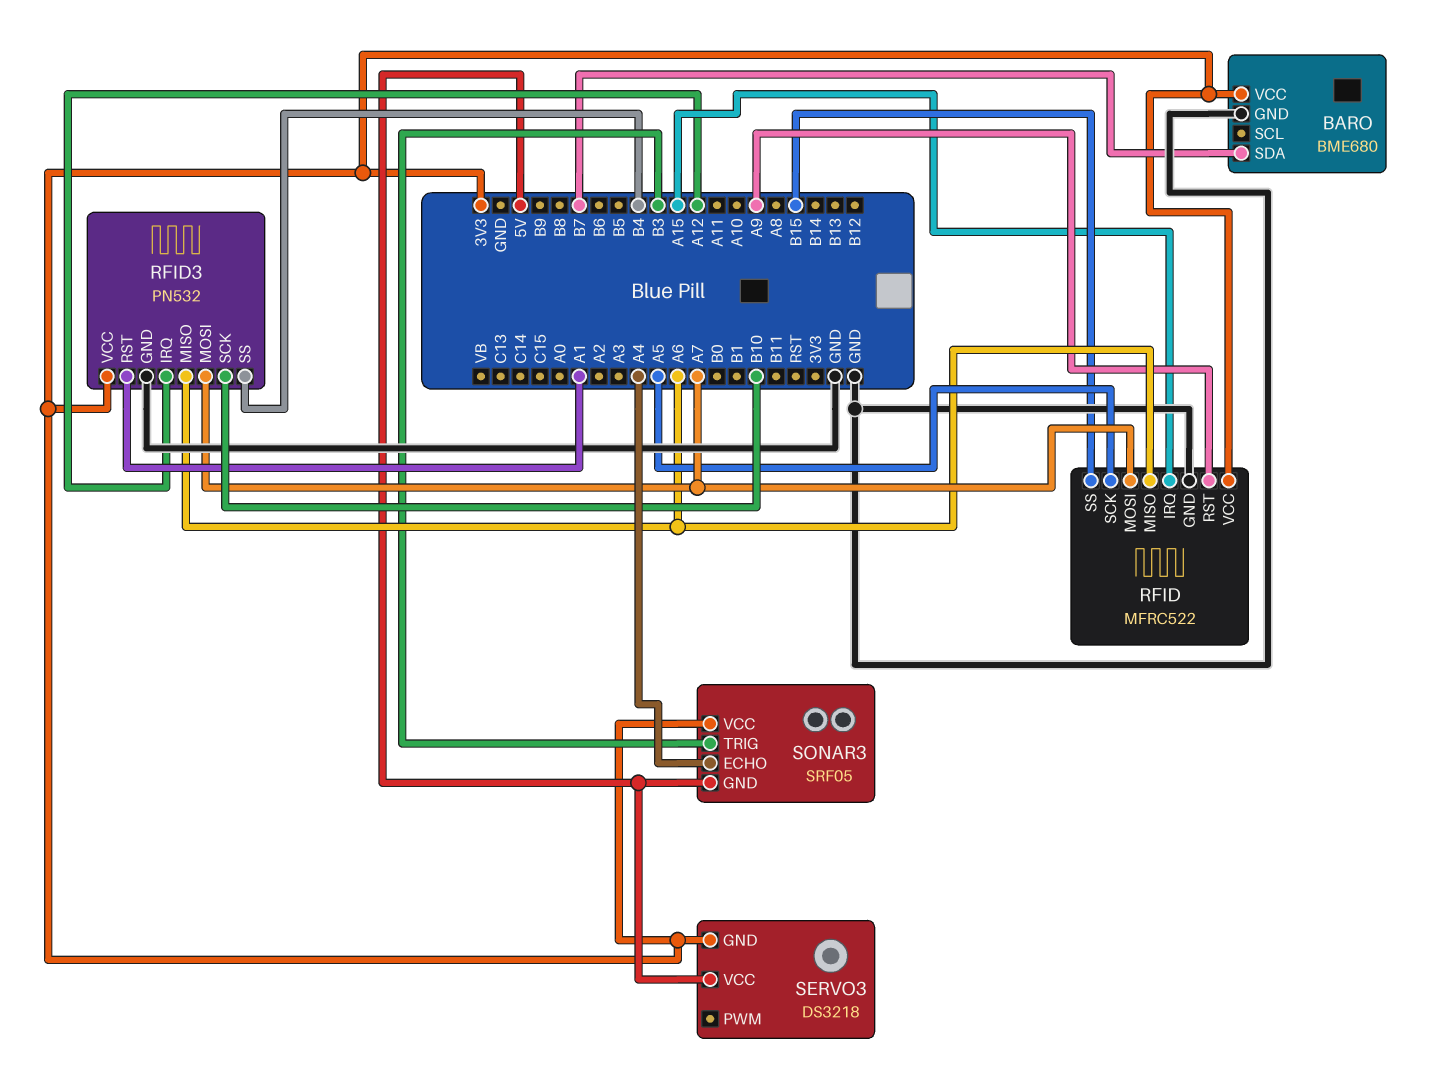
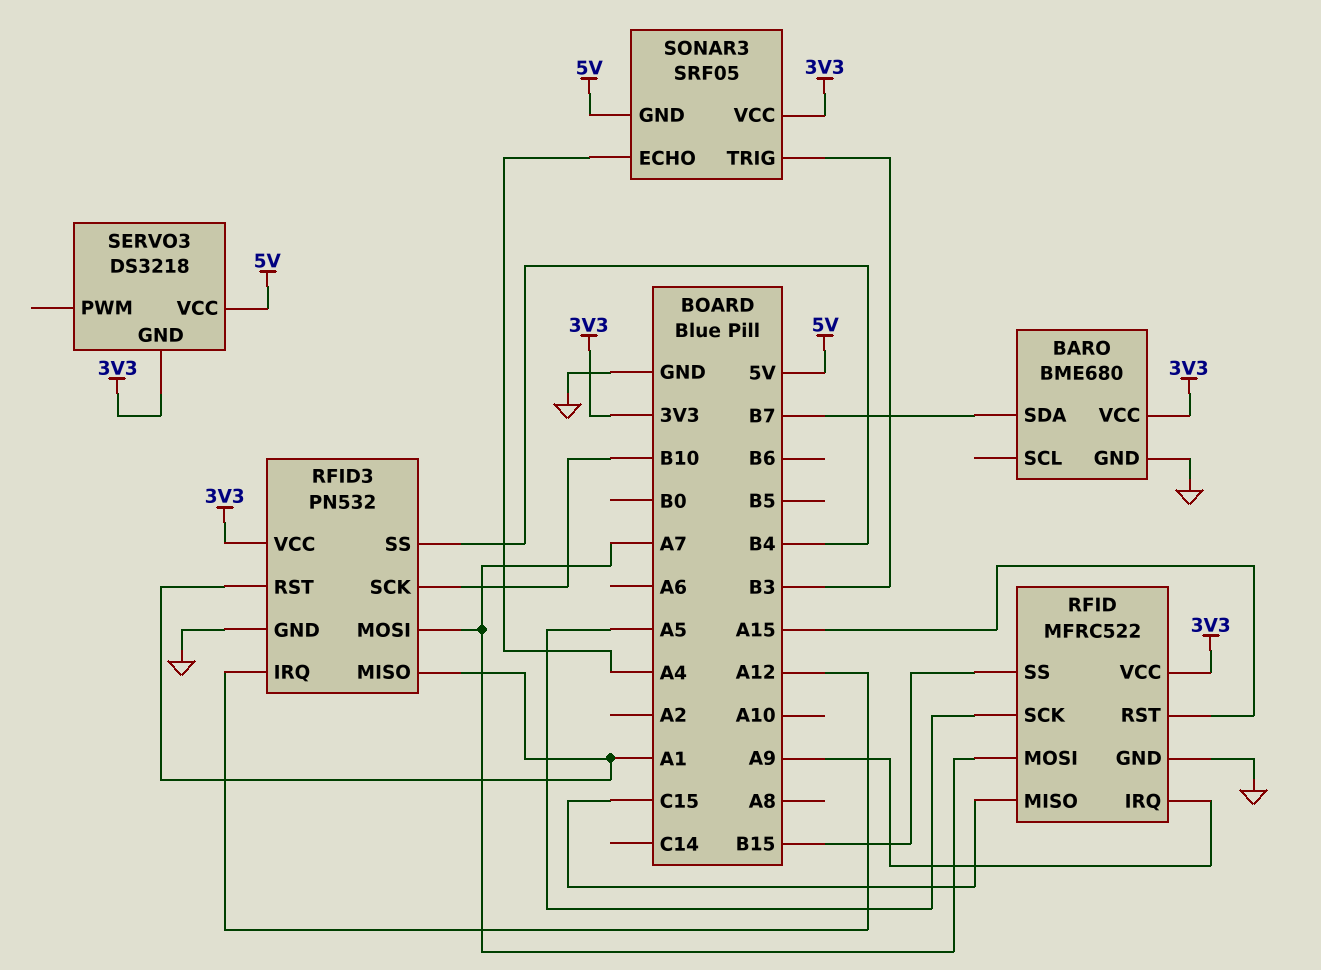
RFID pin IRQ: A15 -> A9
RFID pin MISO: A6 -> C15
RFID pin RST: A9 -> A15
RFID3 pin MISO: A6 -> A1

